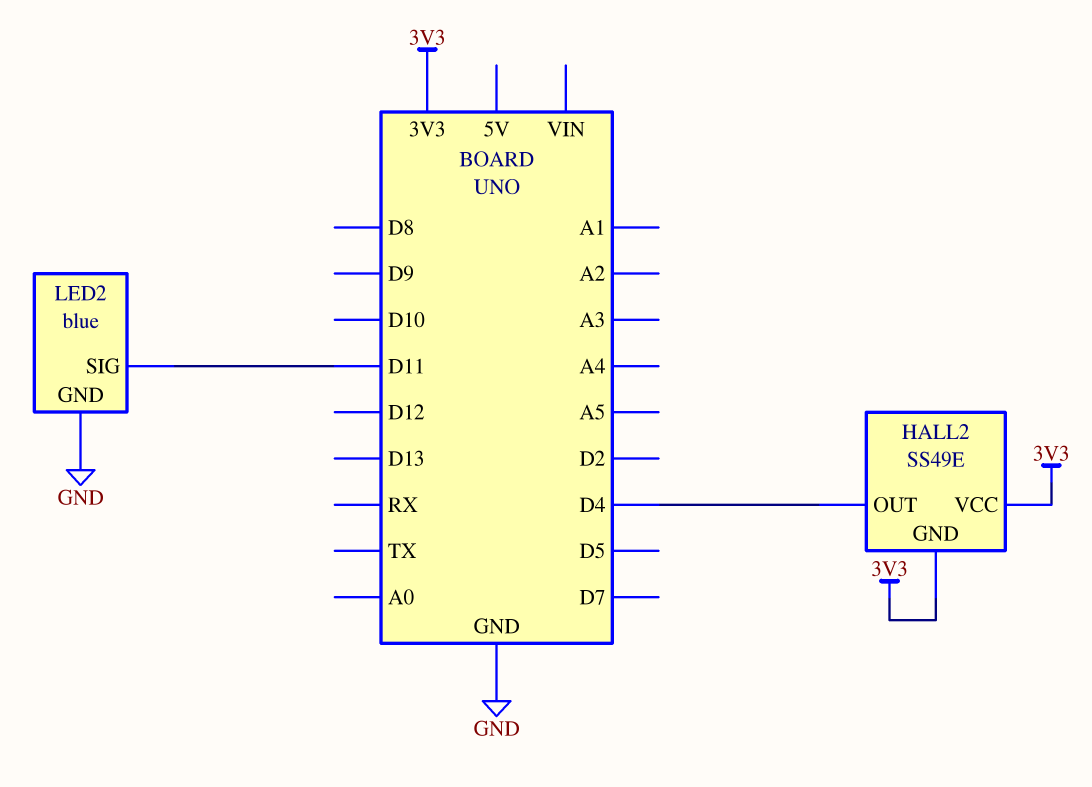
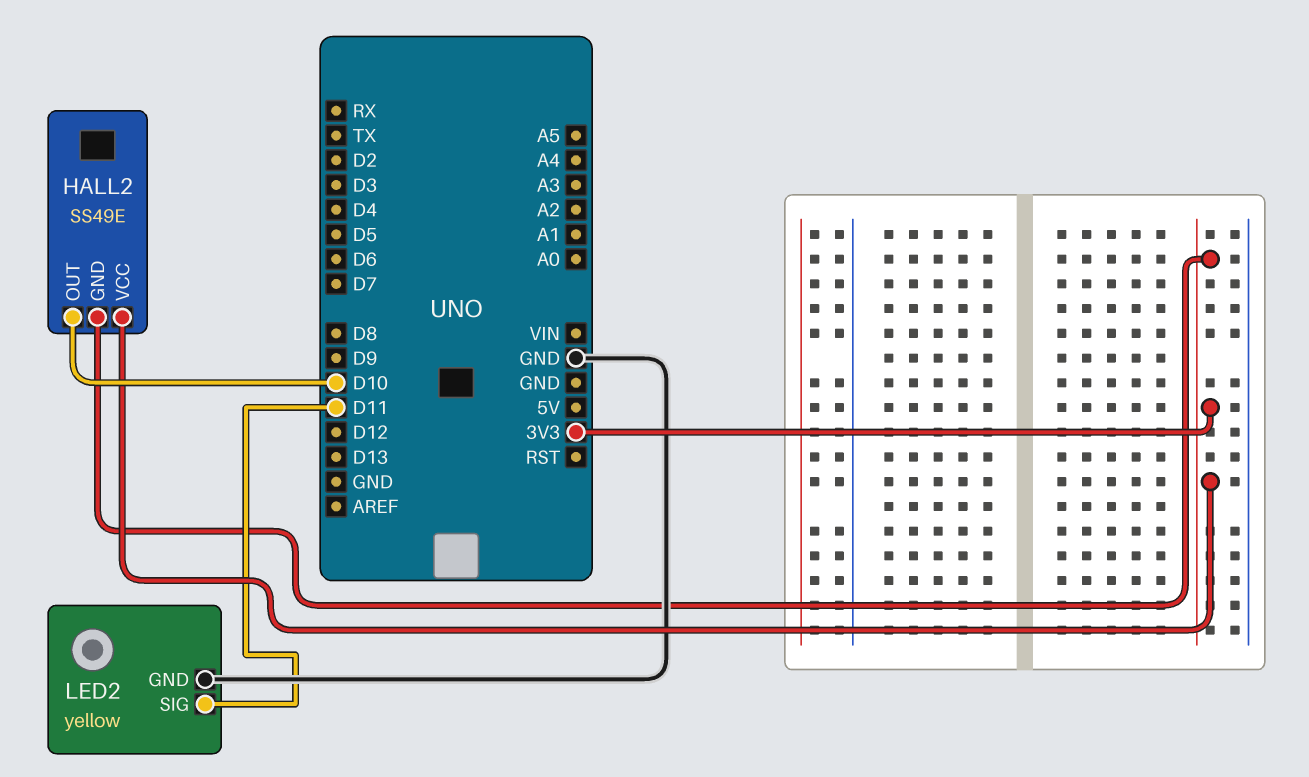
HALL2 pin OUT: D4 -> D10
LED2: blue -> yellow

